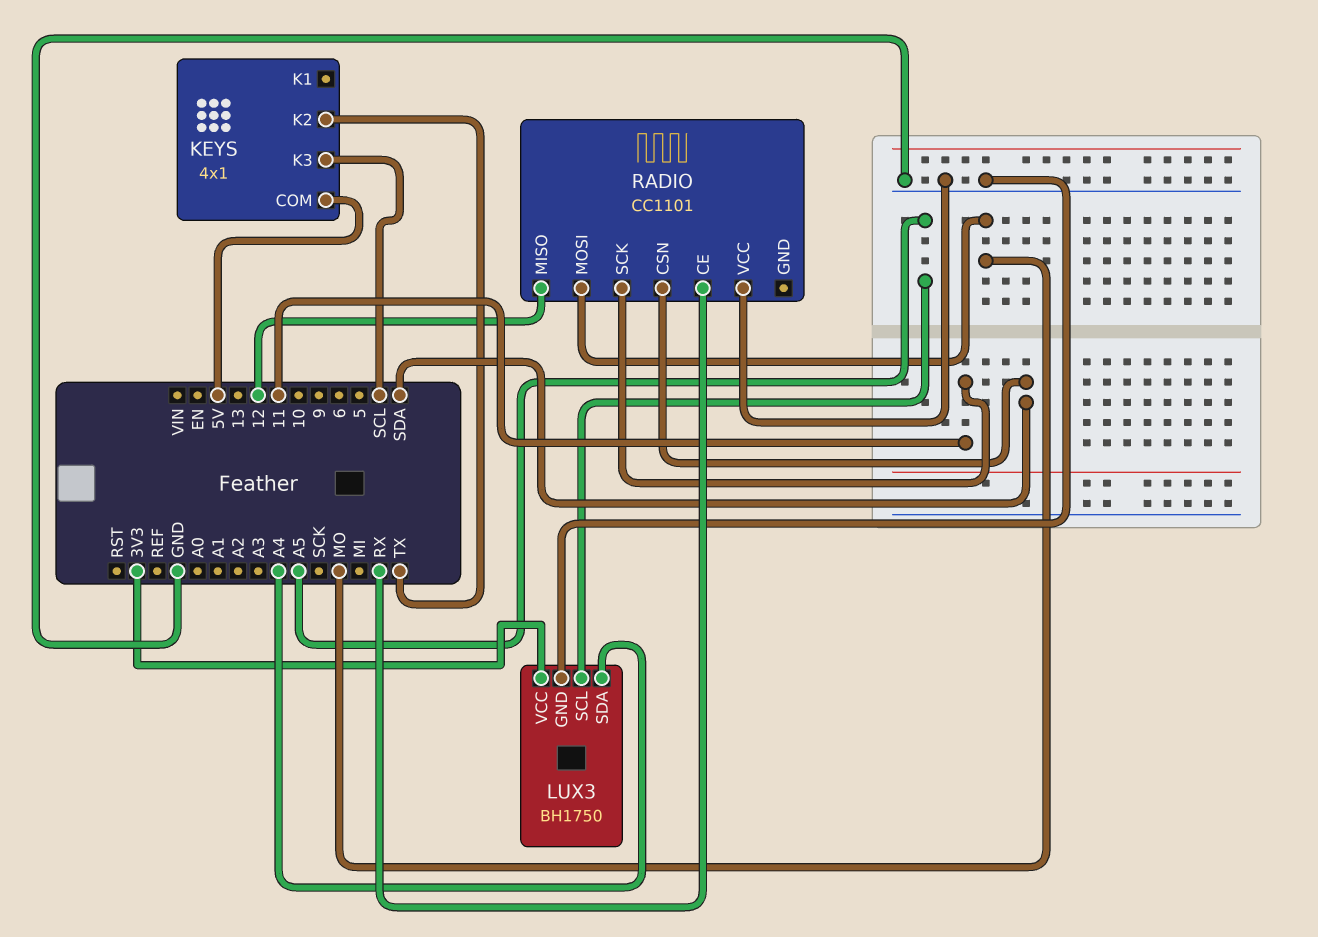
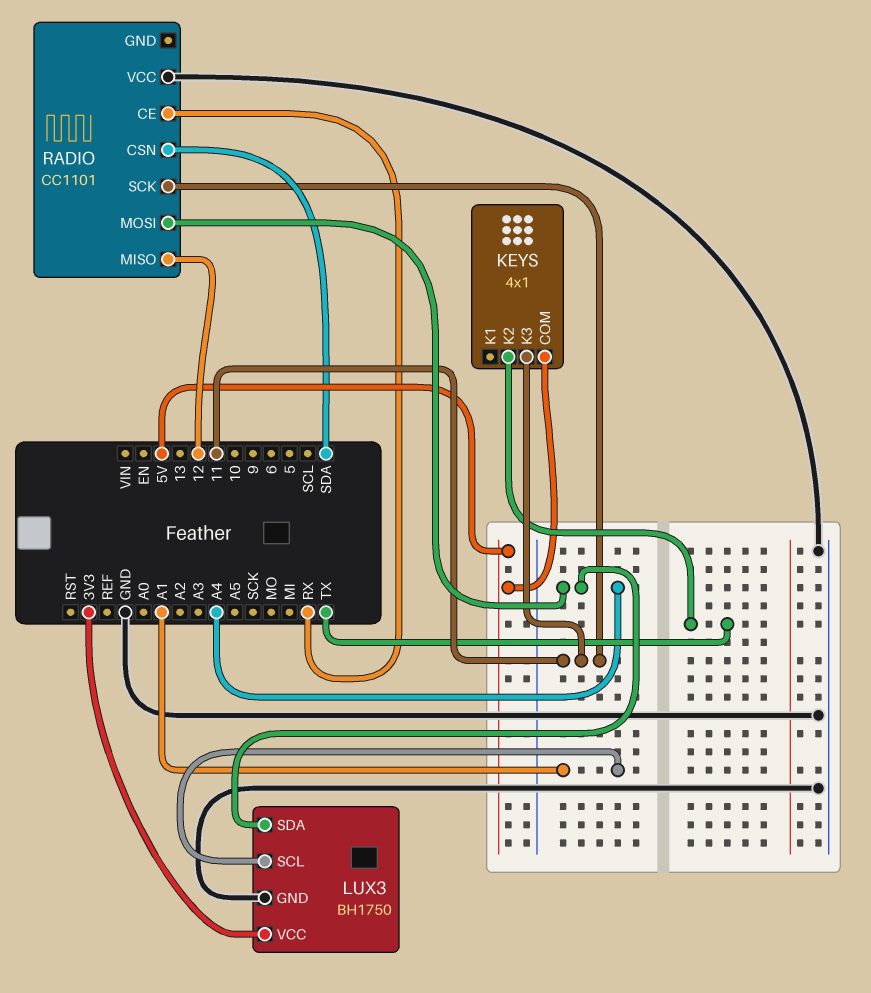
KEYS pin K3: SCL -> 11
LUX3 pin SCL: A5 -> A1
RADIO pin MOSI: MO -> A4

